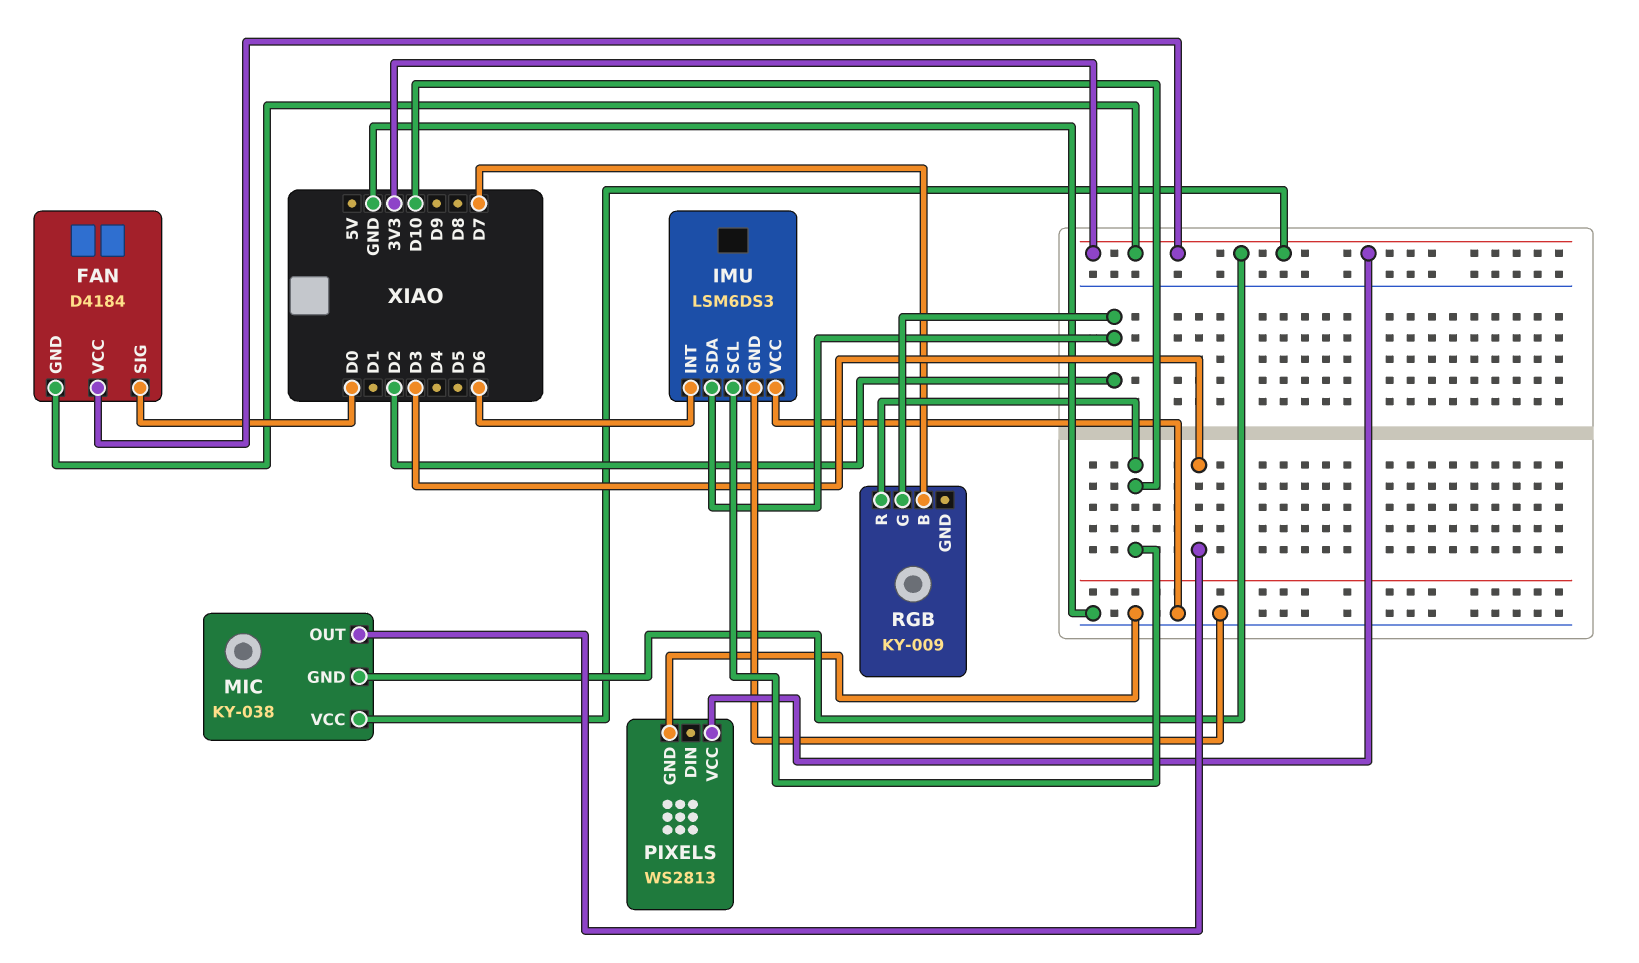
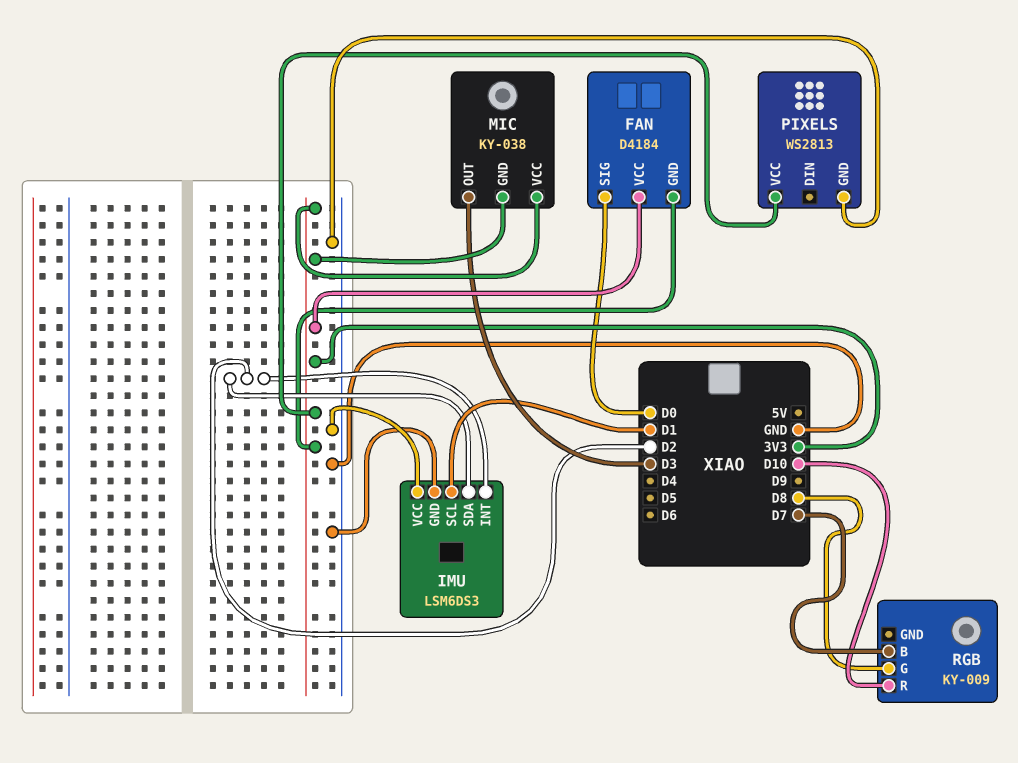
IMU pin INT: D6 -> D2
IMU pin SCL: D10 -> D1
RGB pin G: D2 -> D8

